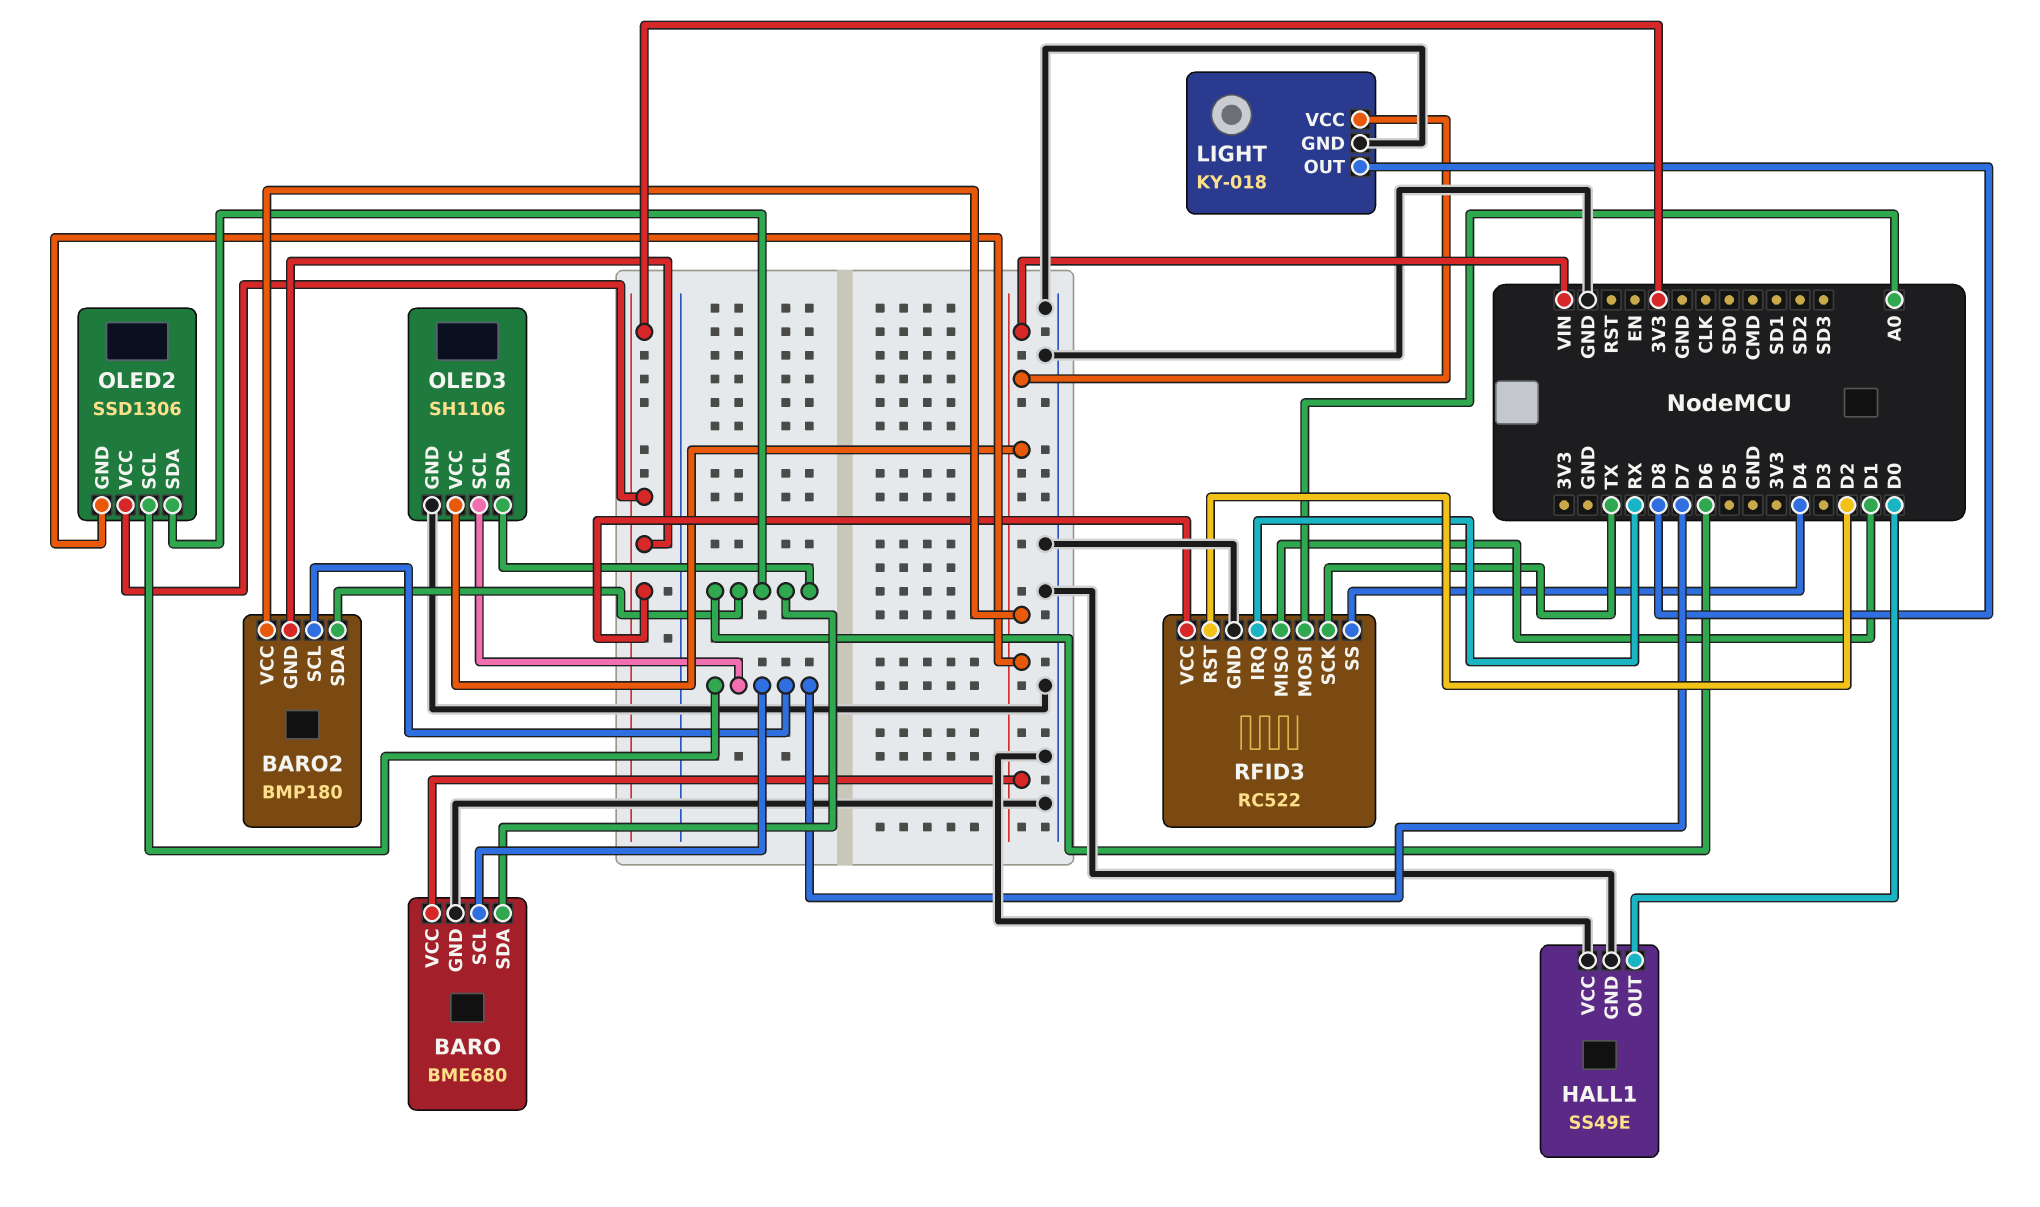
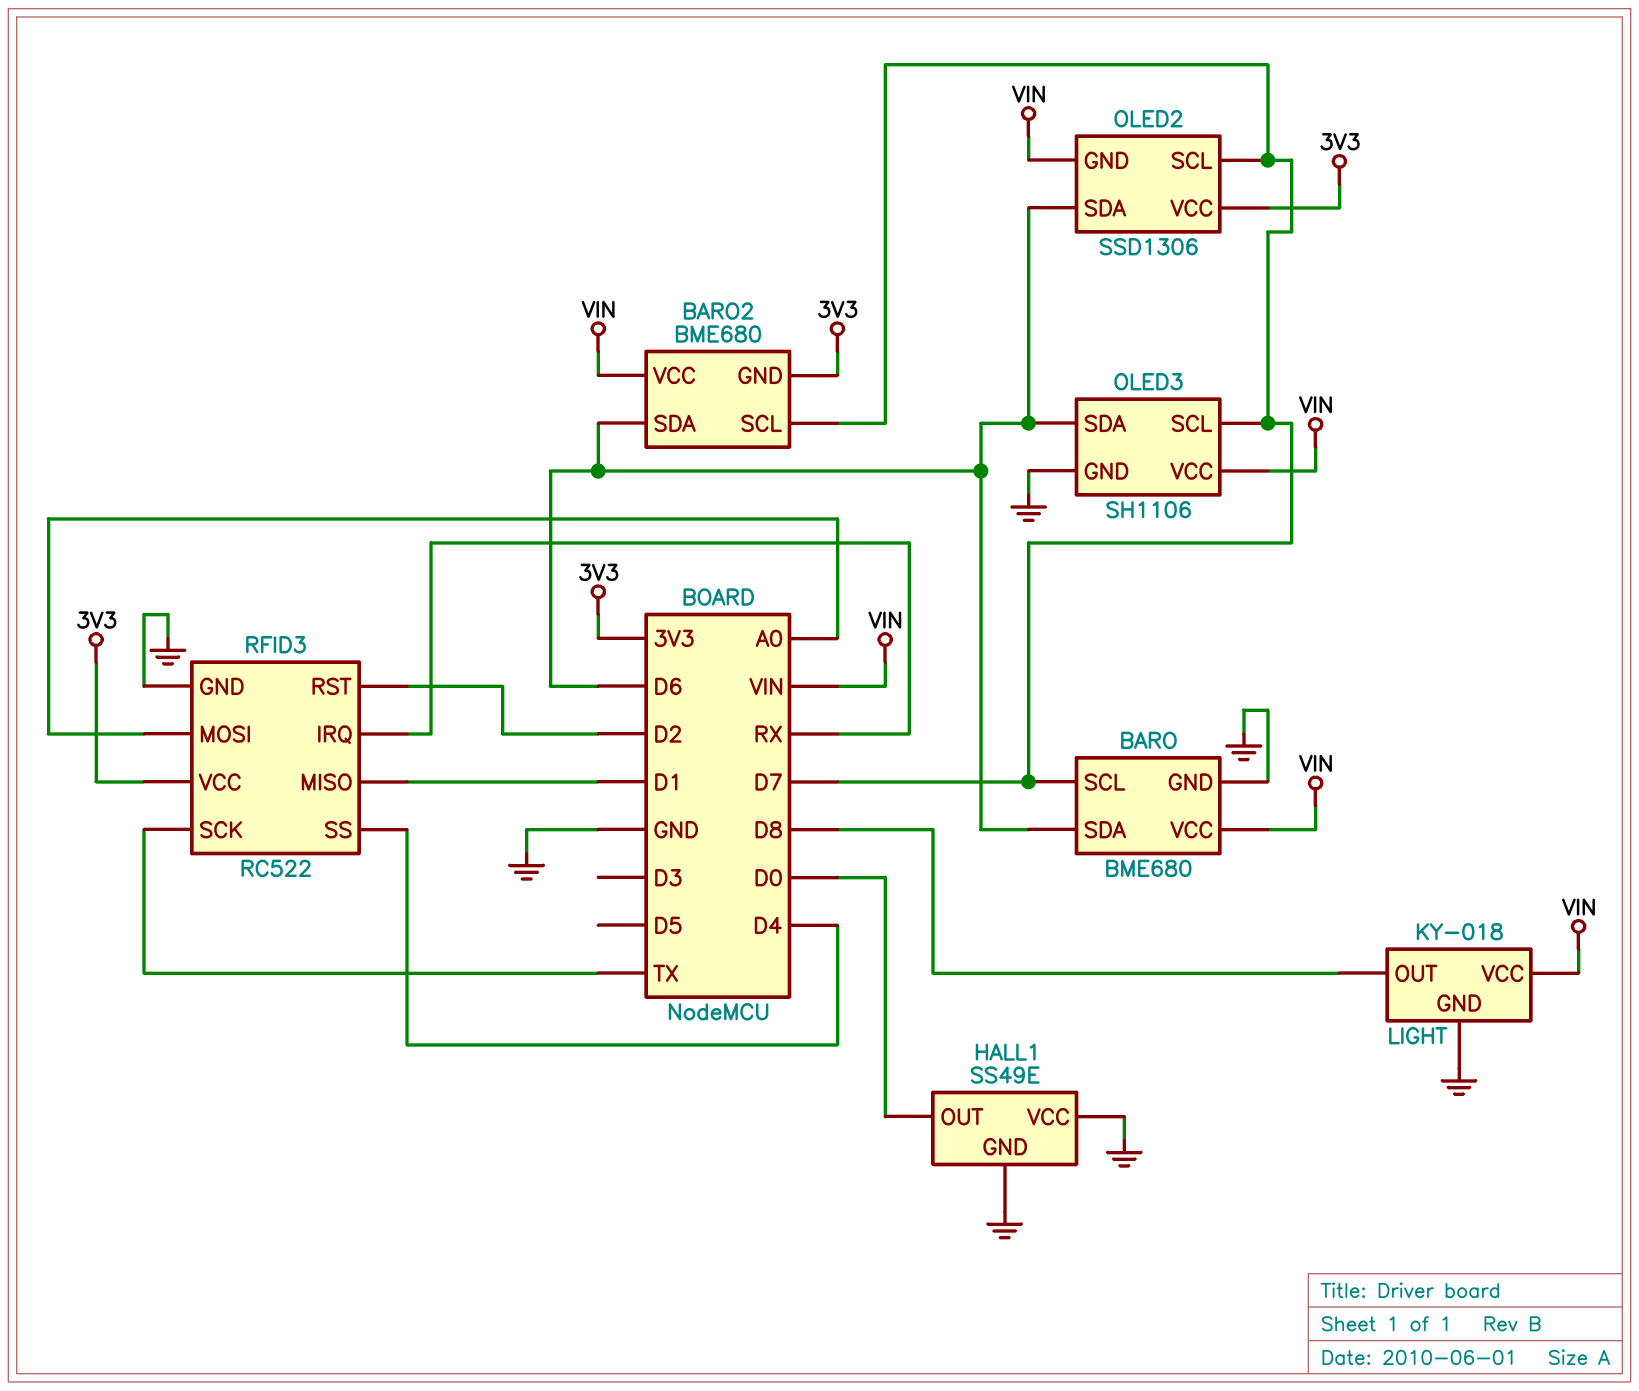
BARO2: BMP180 -> BME680

